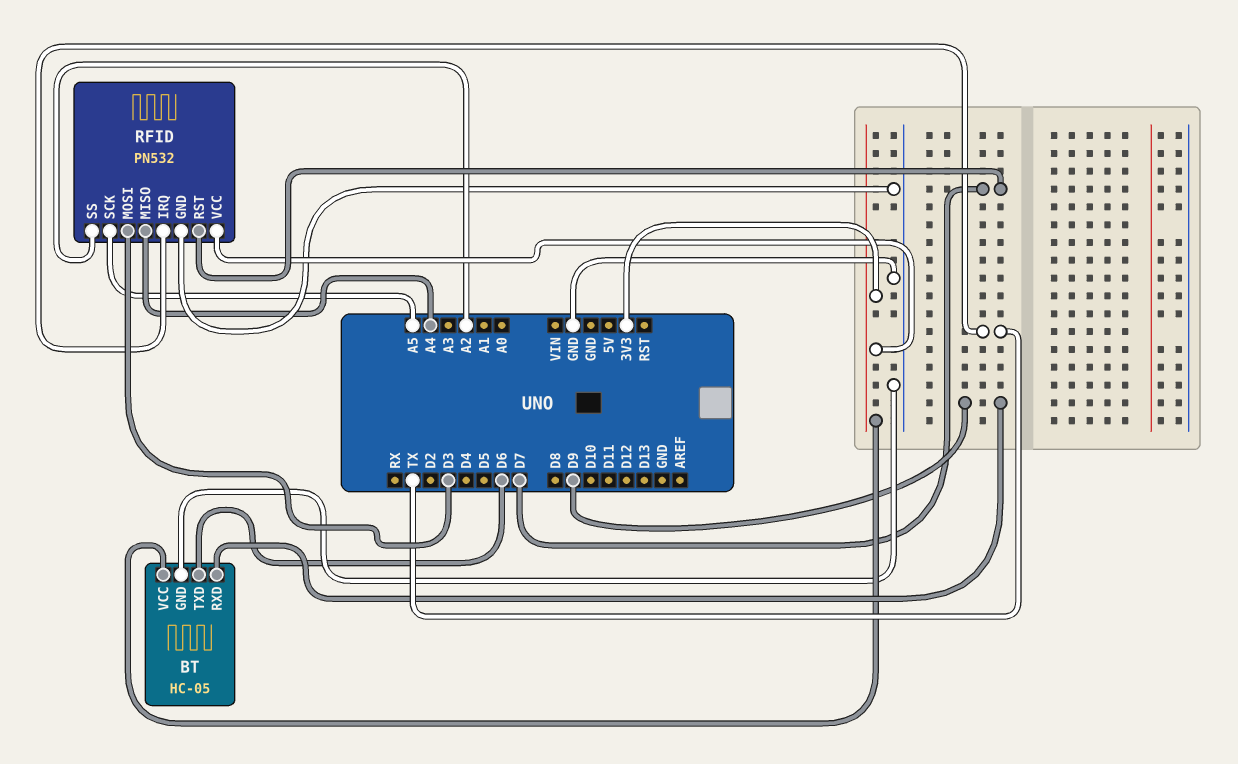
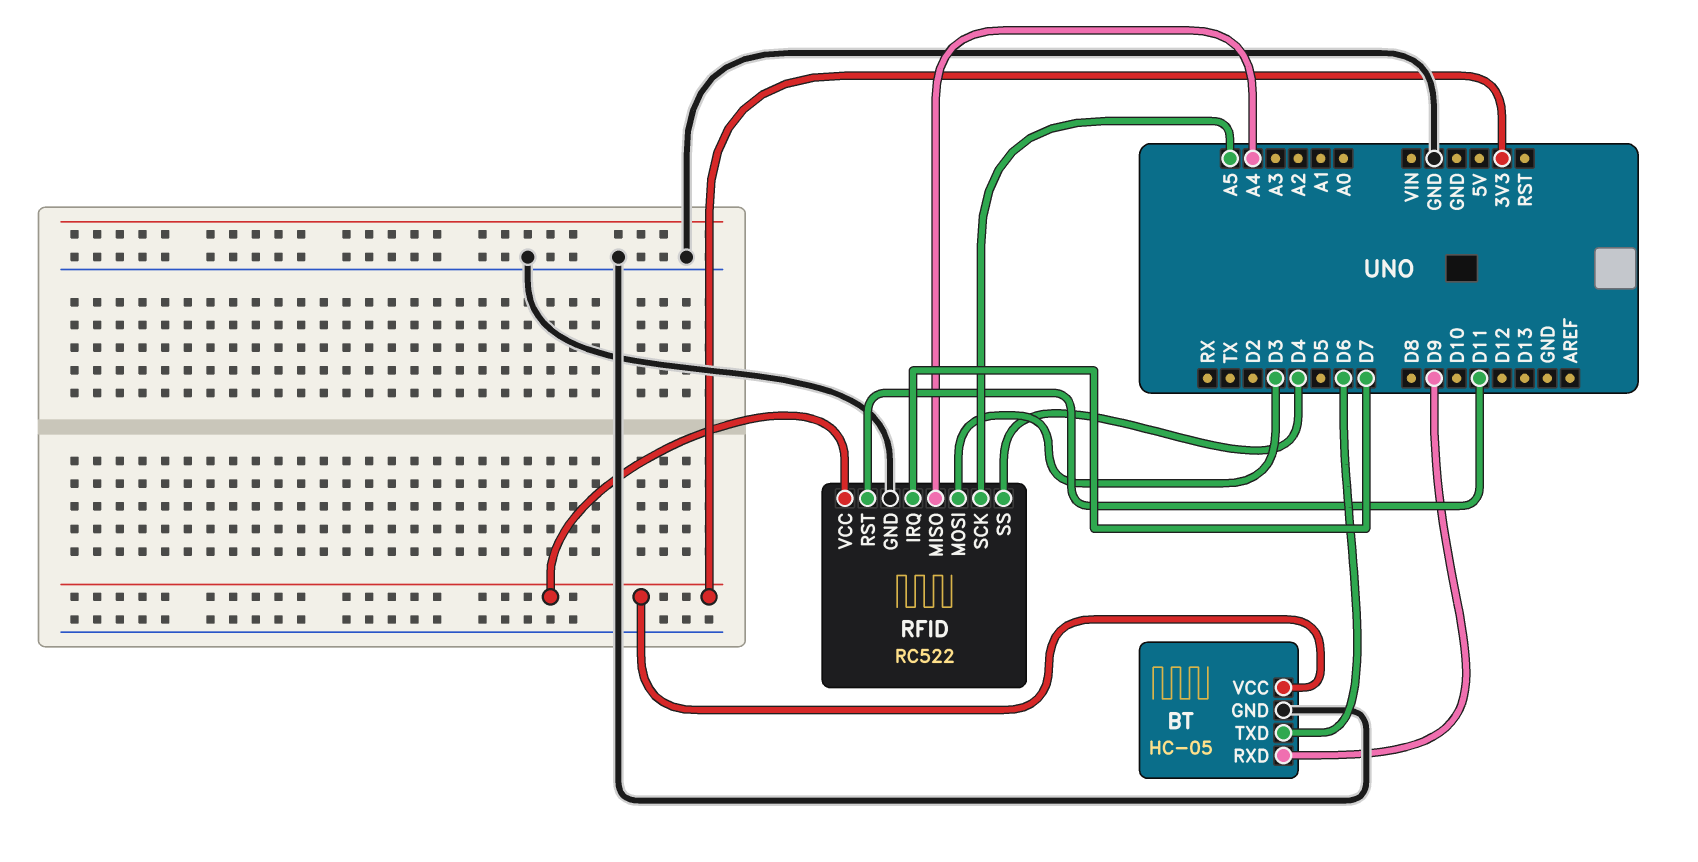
RFID: PN532 -> RC522
RFID pin IRQ: TX -> D7
RFID pin RST: D7 -> D11
RFID pin SS: A2 -> D4

